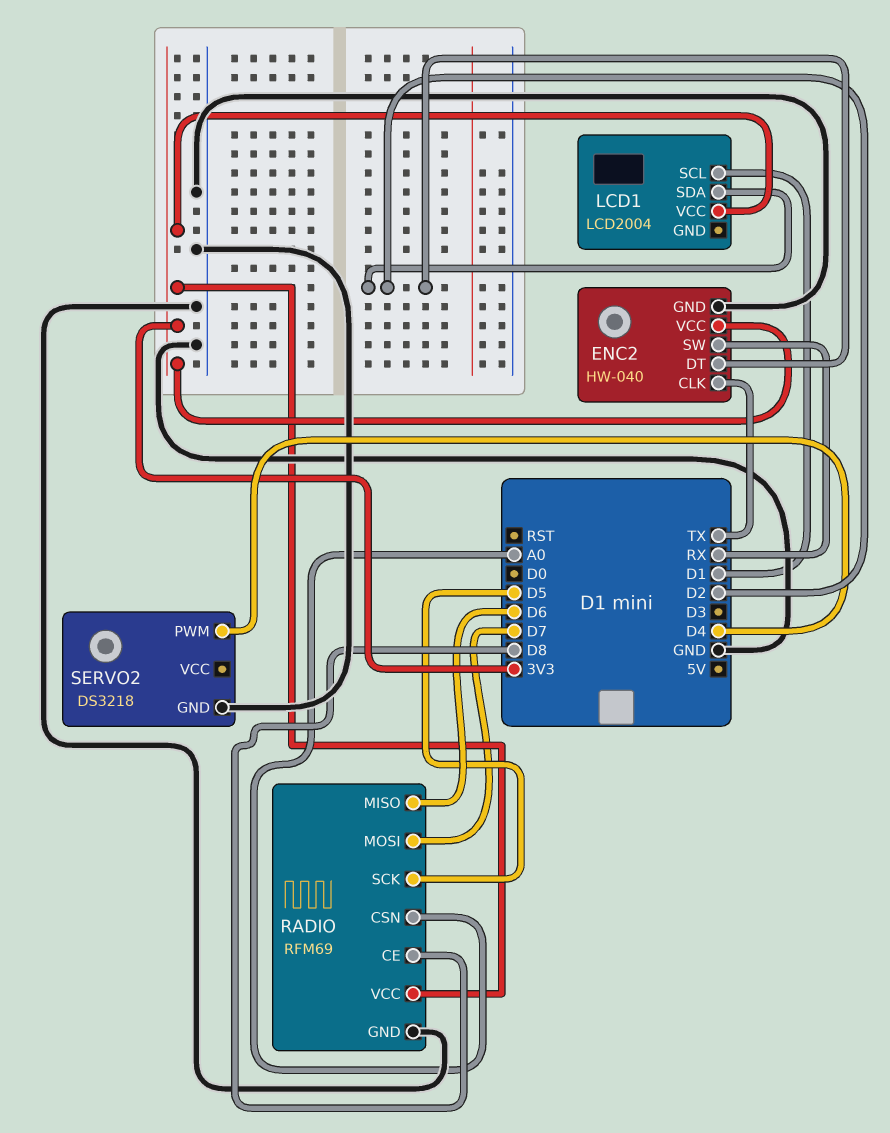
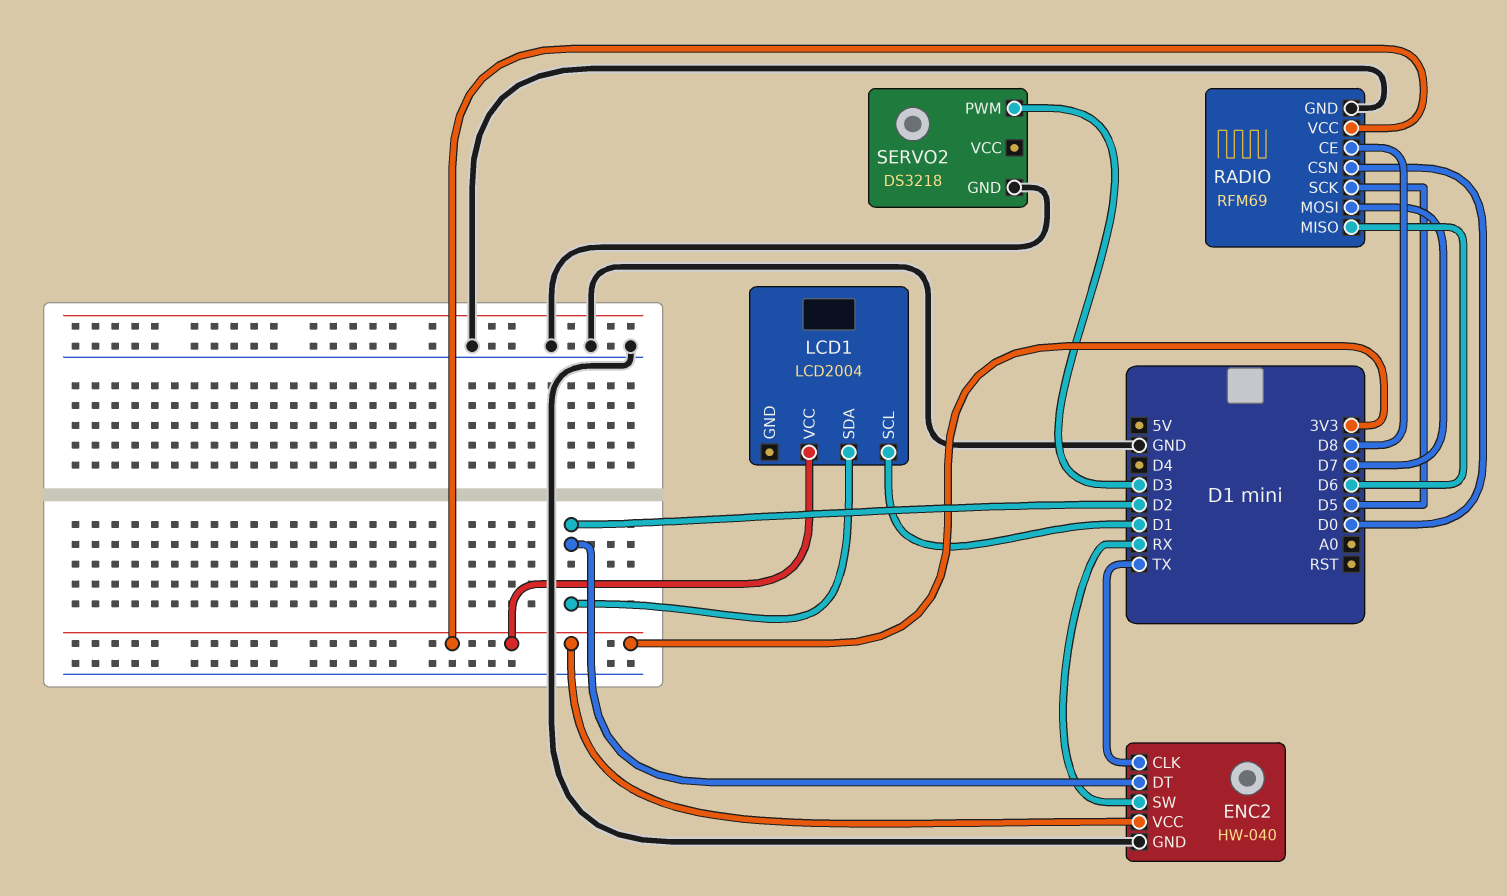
RADIO pin CSN: A0 -> D0
SERVO2 pin PWM: D4 -> D3

